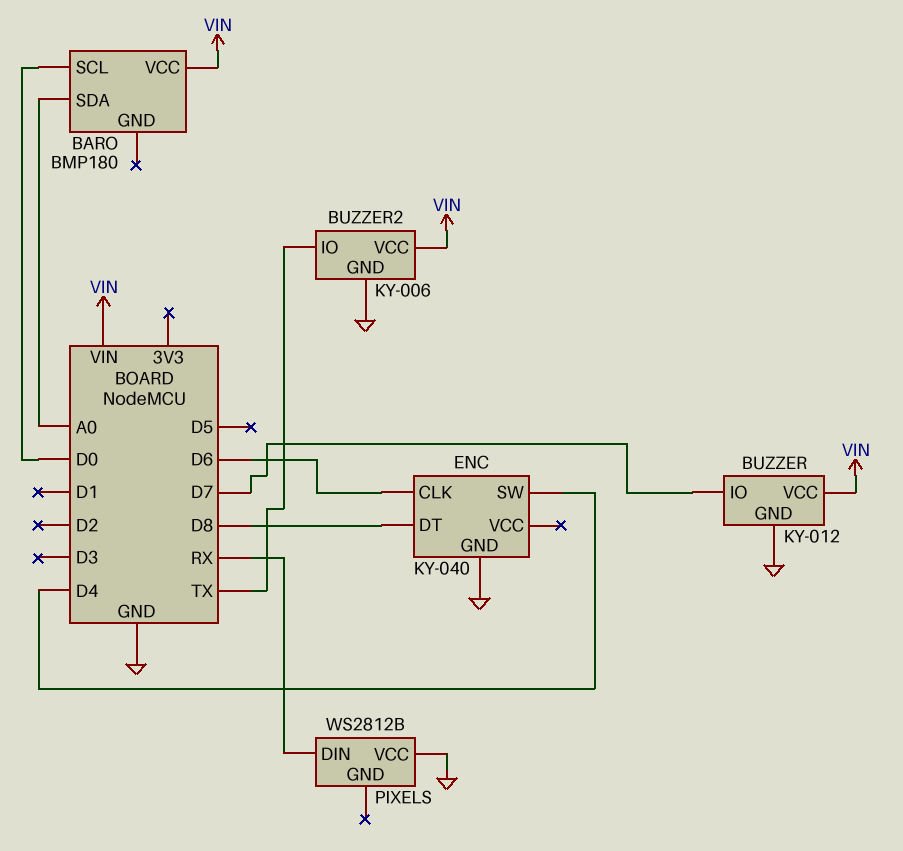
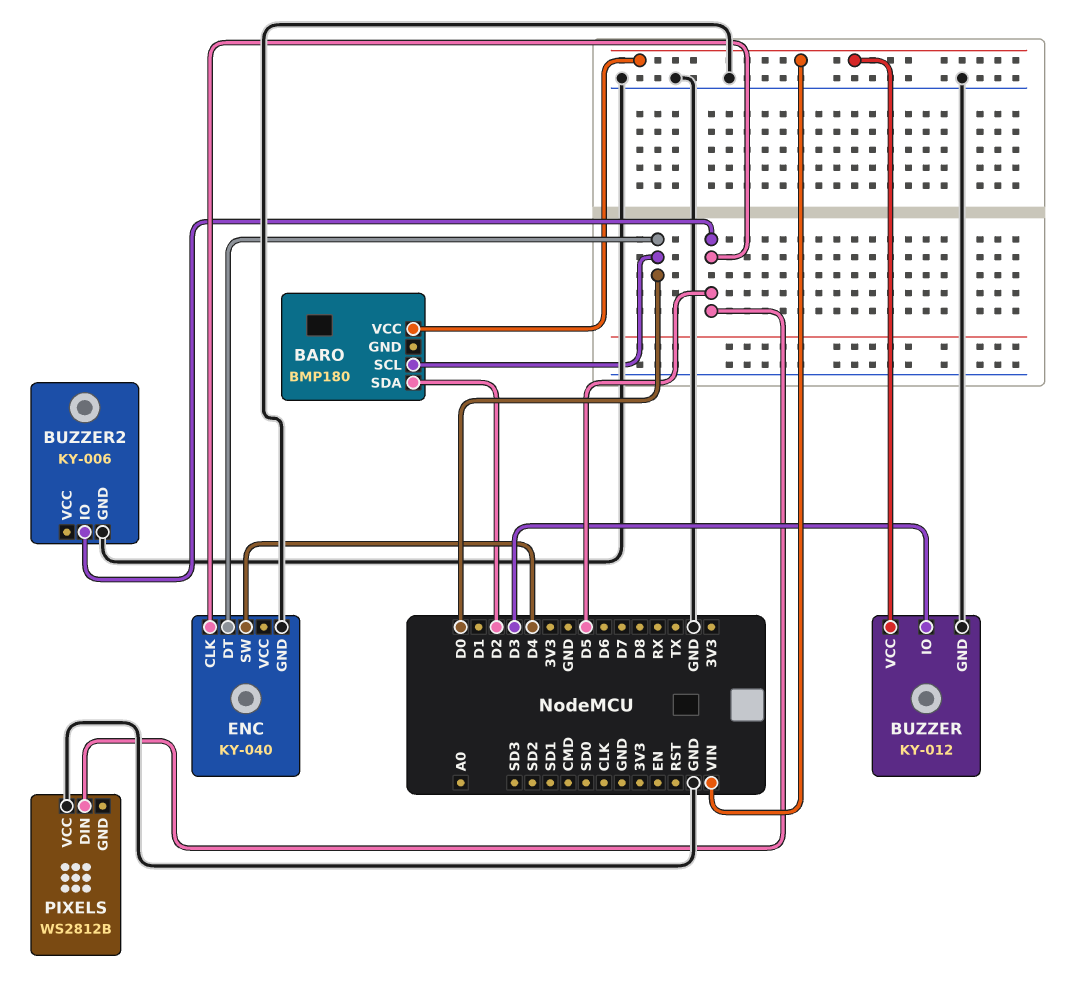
BARO pin SDA: A0 -> D2
BUZZER pin IO: D7 -> D3
BUZZER2 pin IO: TX -> D5
BUZZER2 pin VCC: VIN -> none
ENC pin CLK: D6 -> D5
ENC pin DT: D8 -> D0
PIXELS pin DIN: RX -> D5

